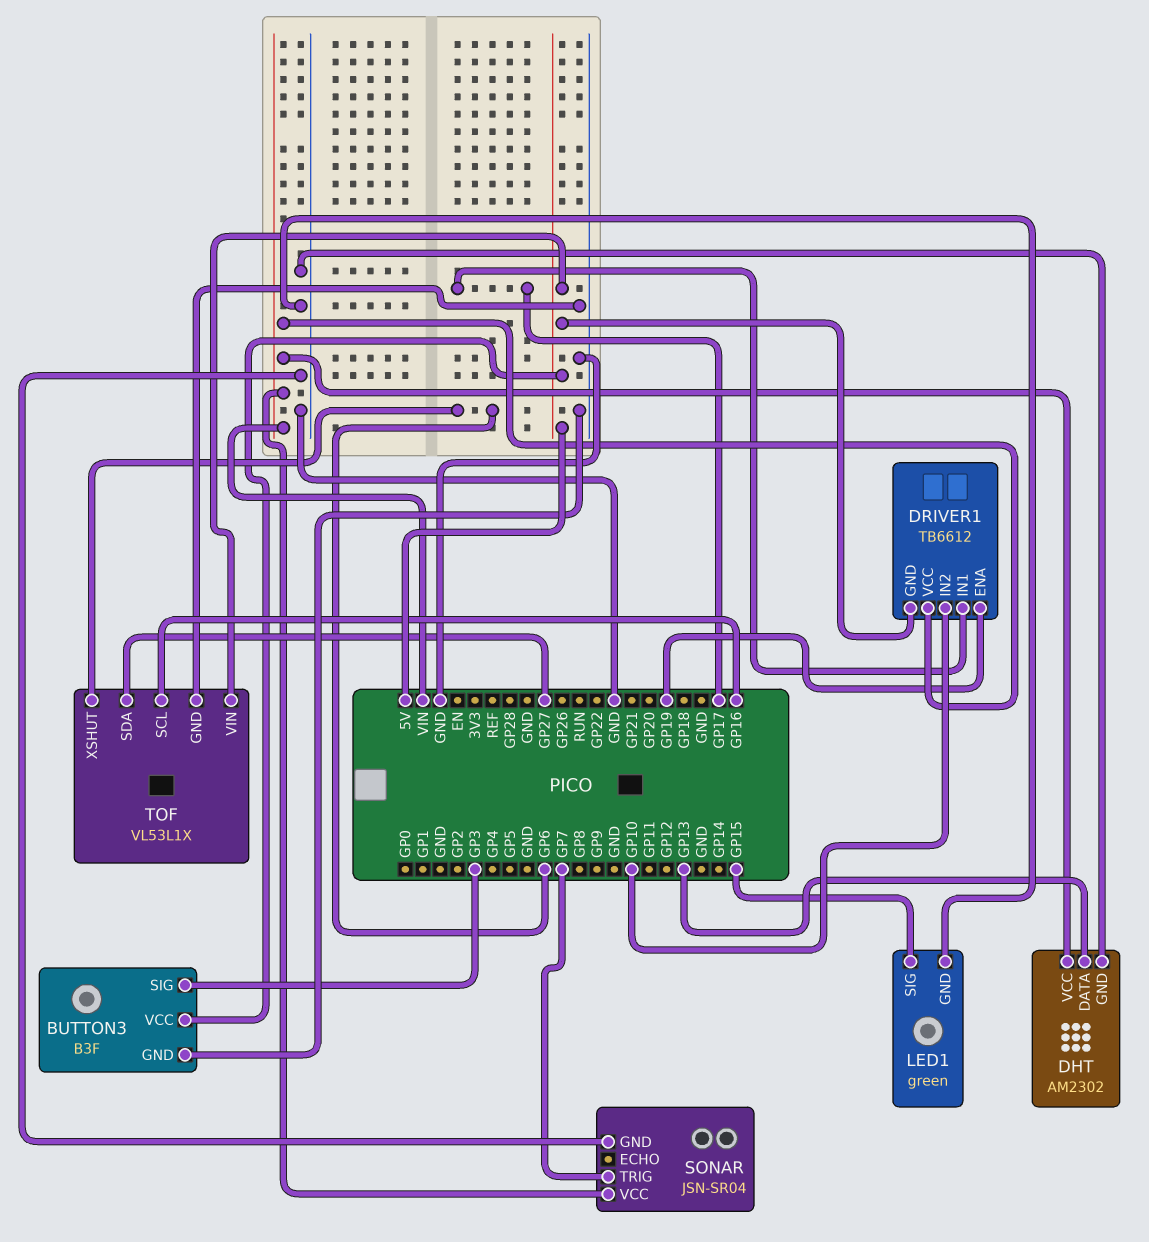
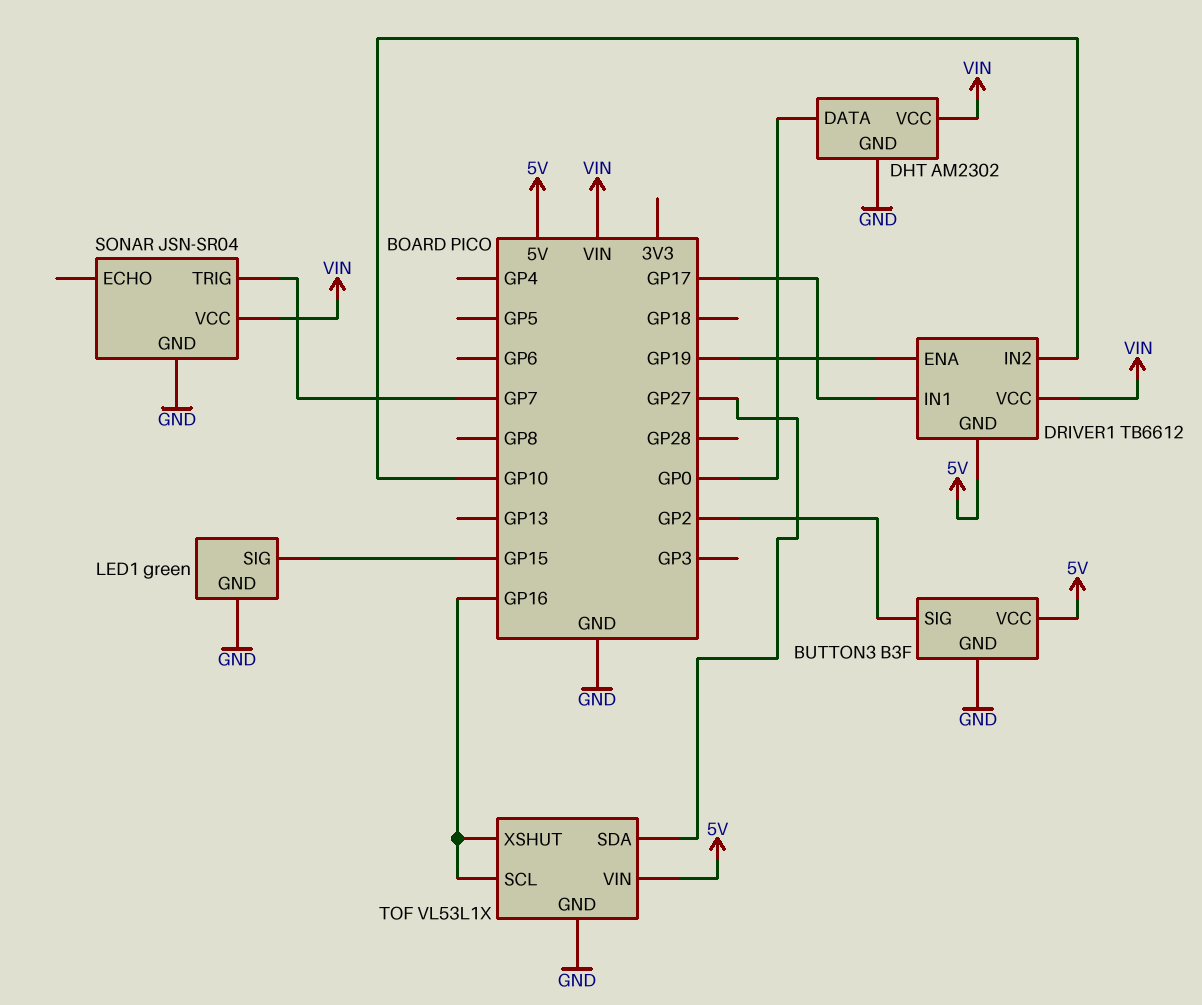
BUTTON3 pin SIG: GP3 -> GP2
DHT pin DATA: GP13 -> GP0
TOF pin XSHUT: GP6 -> GP16

